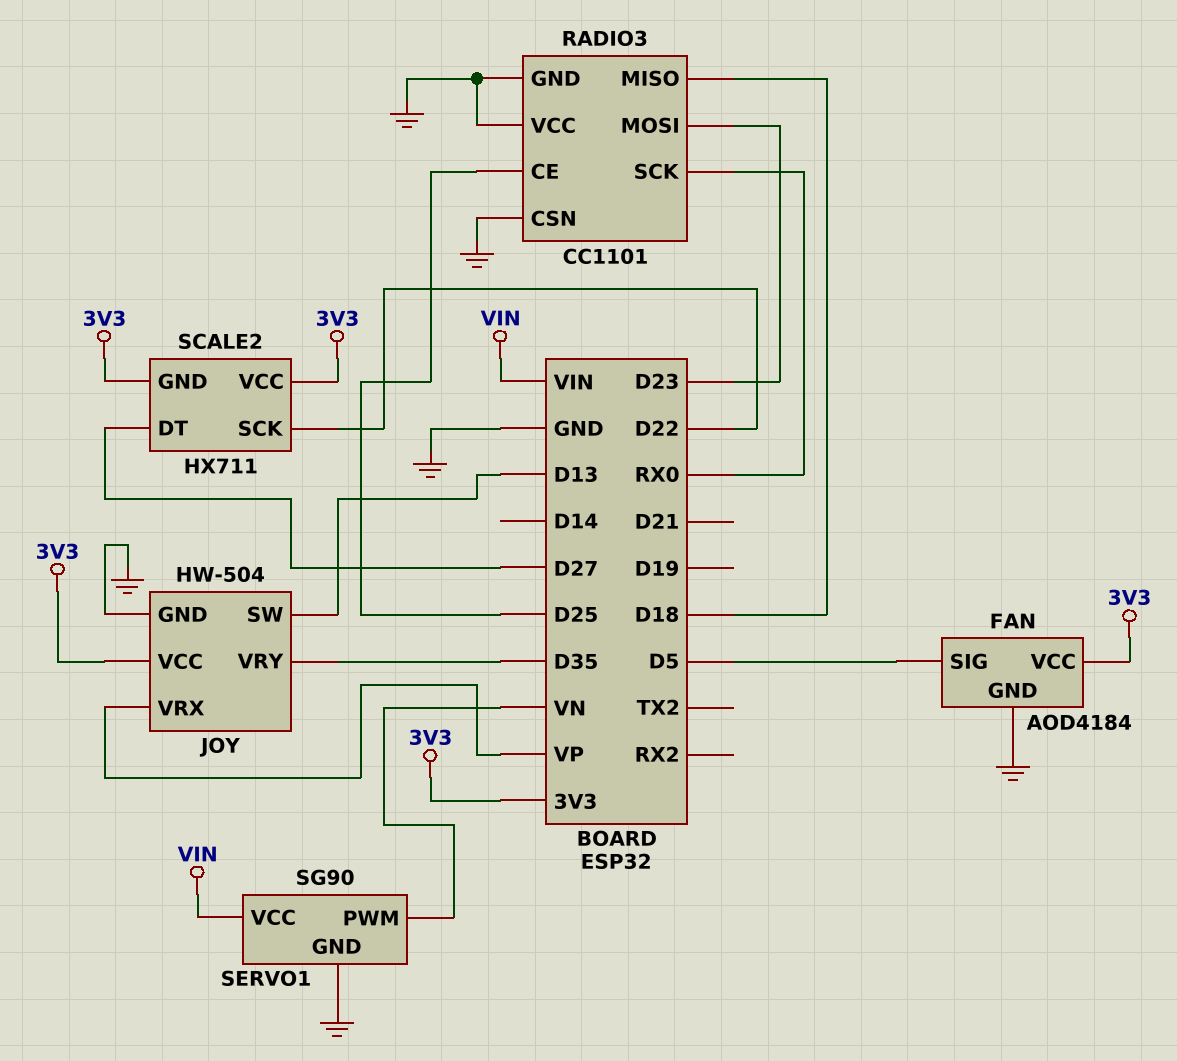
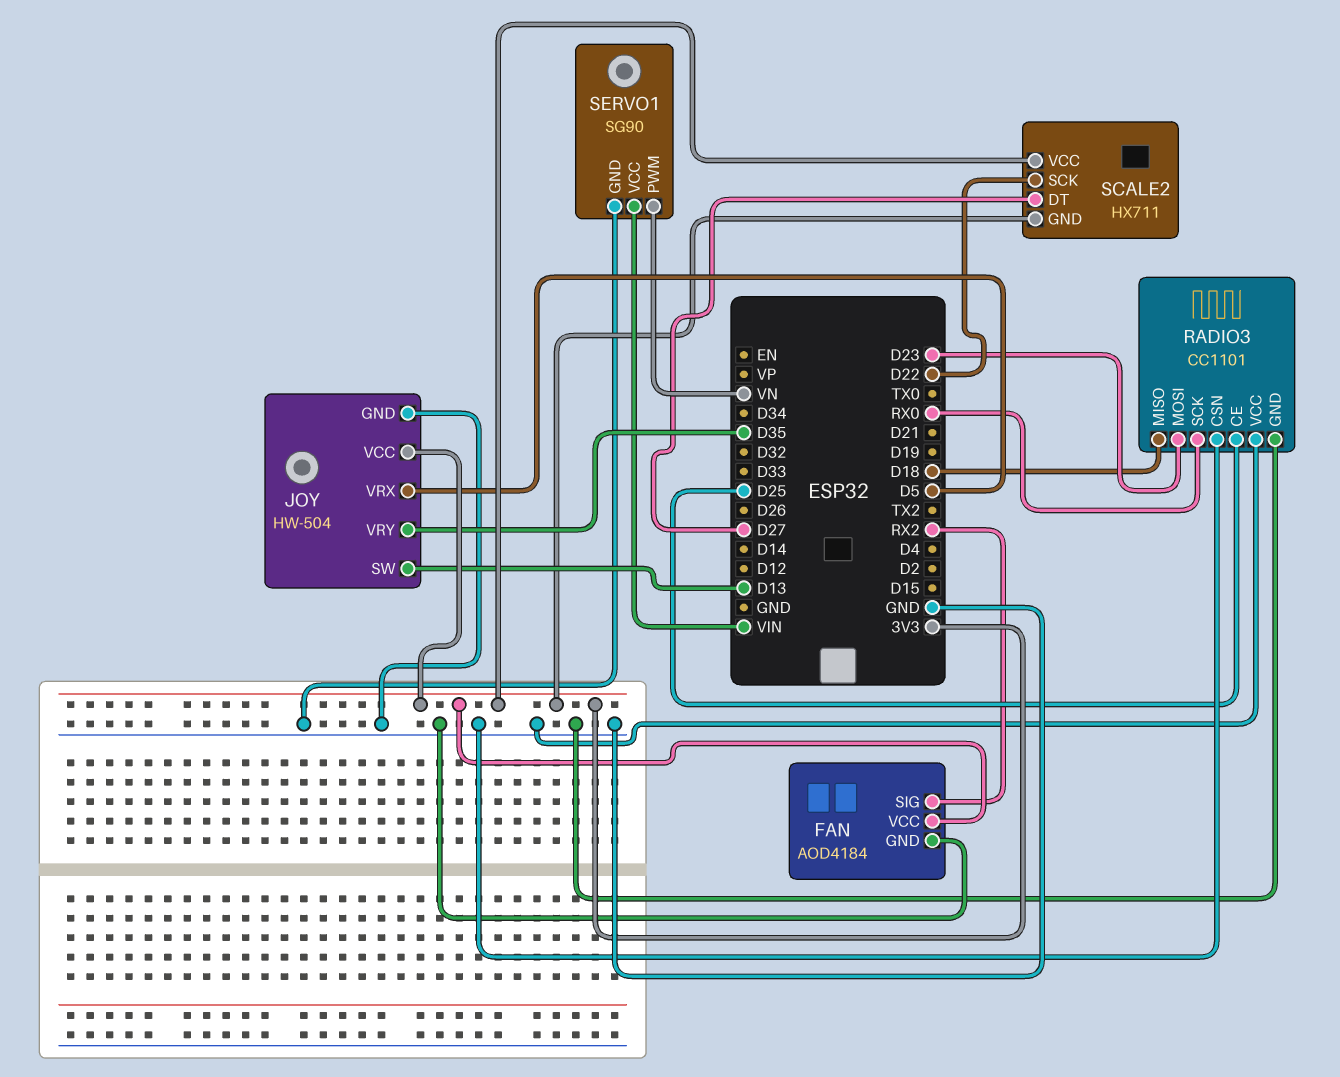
FAN pin SIG: D5 -> RX2
JOY pin VRX: VP -> D5

